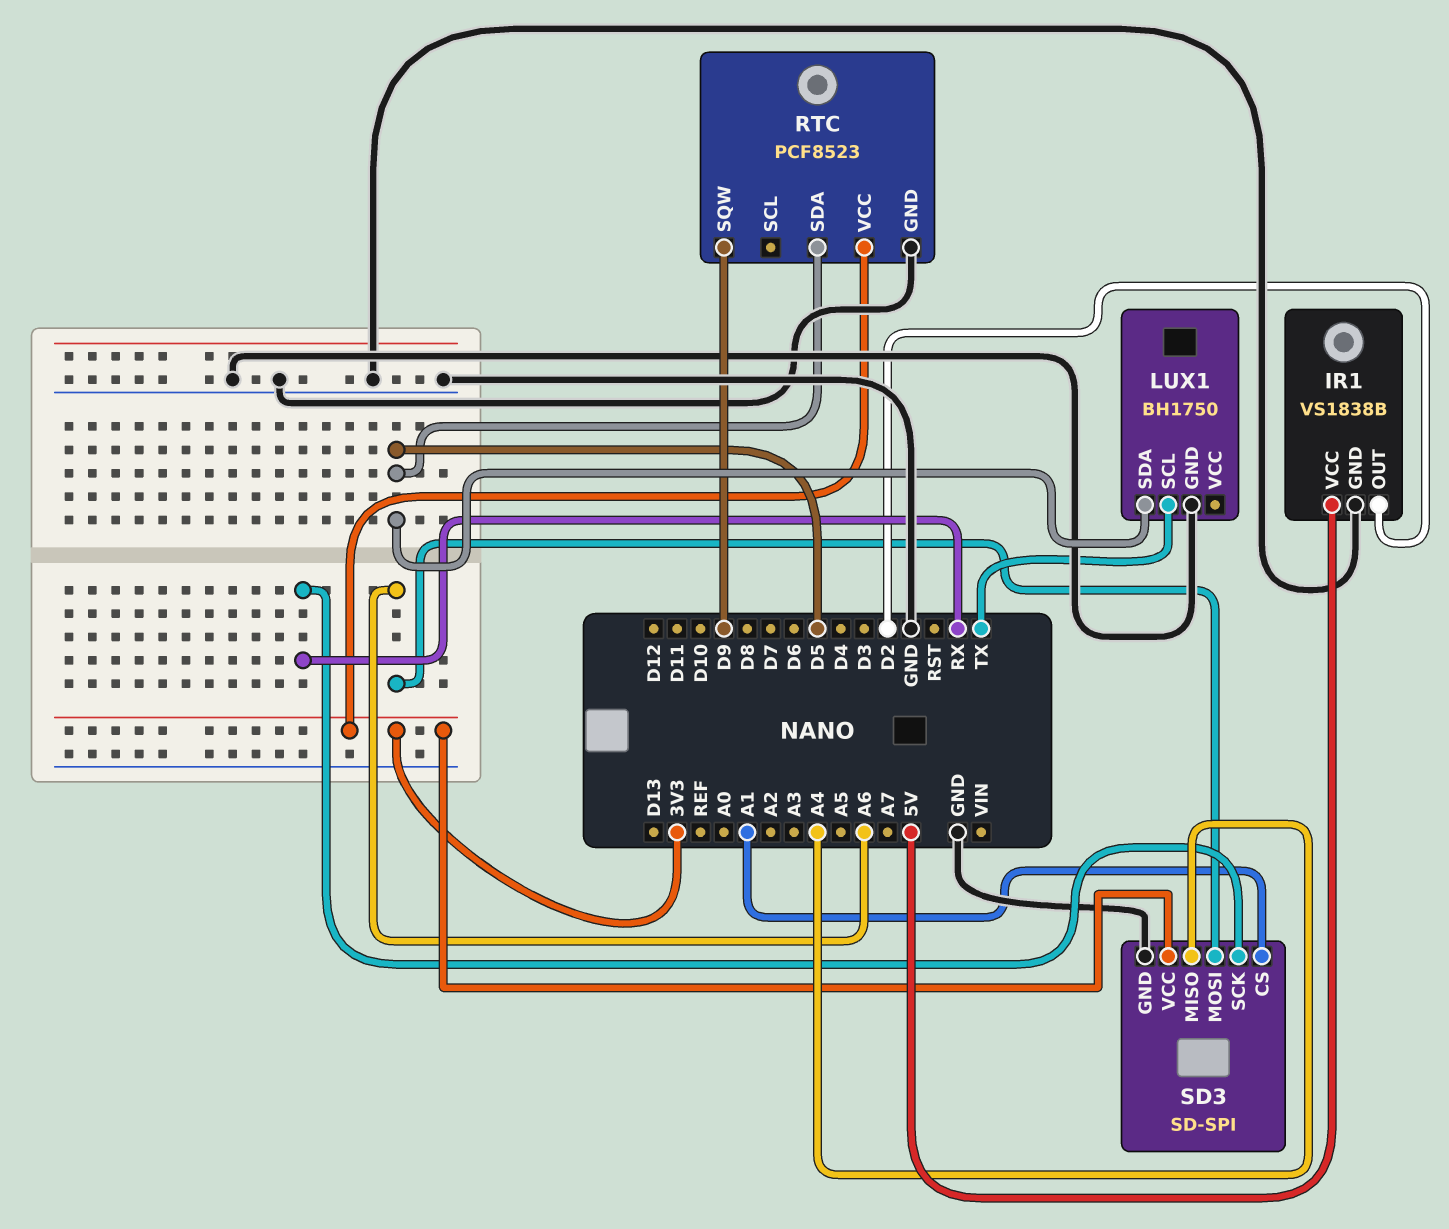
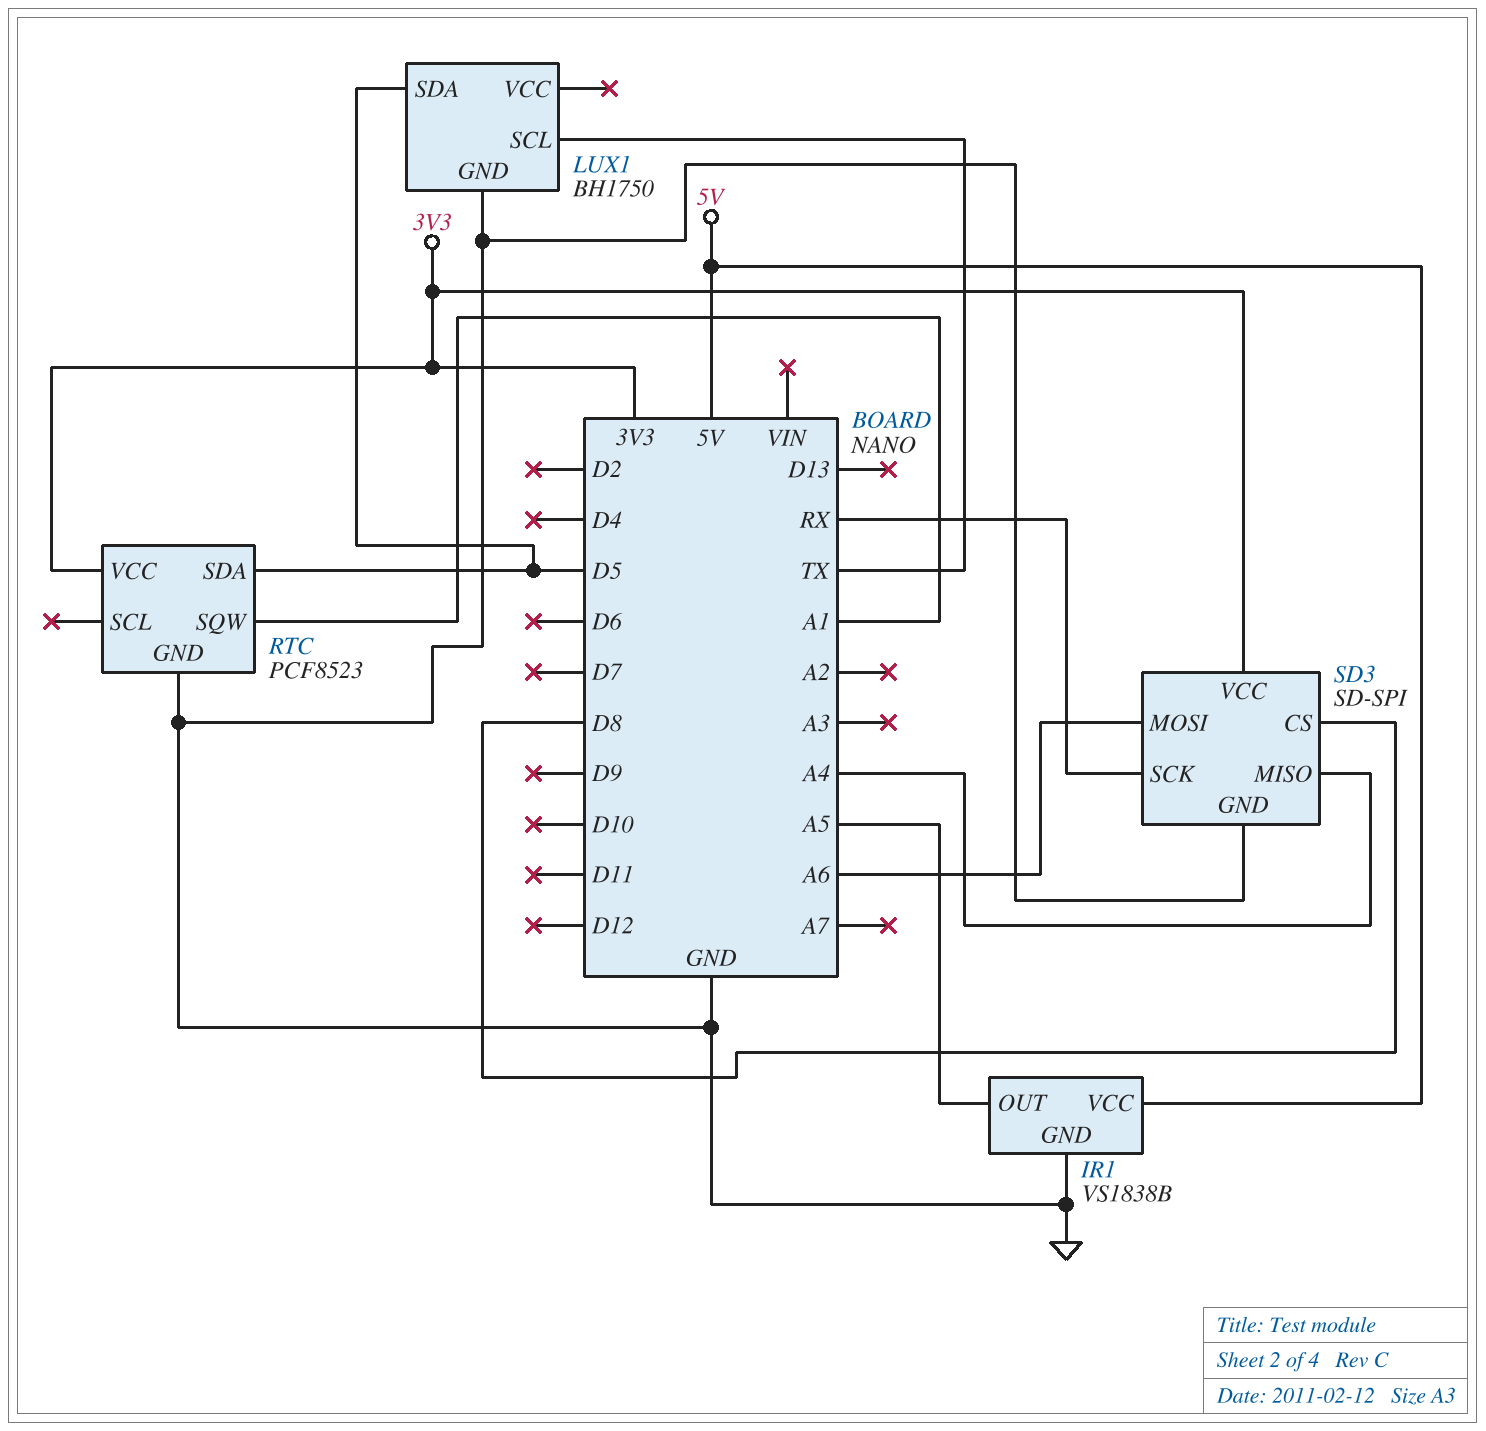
IR1 pin OUT: D2 -> A5
RTC pin SQW: D9 -> A1
SD3 pin CS: A1 -> D8

